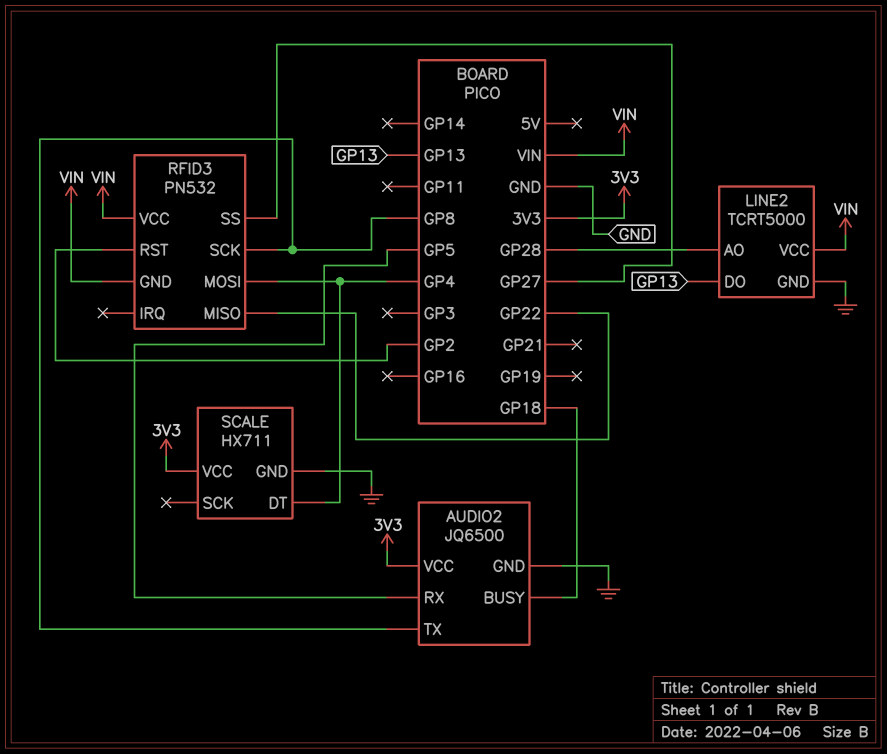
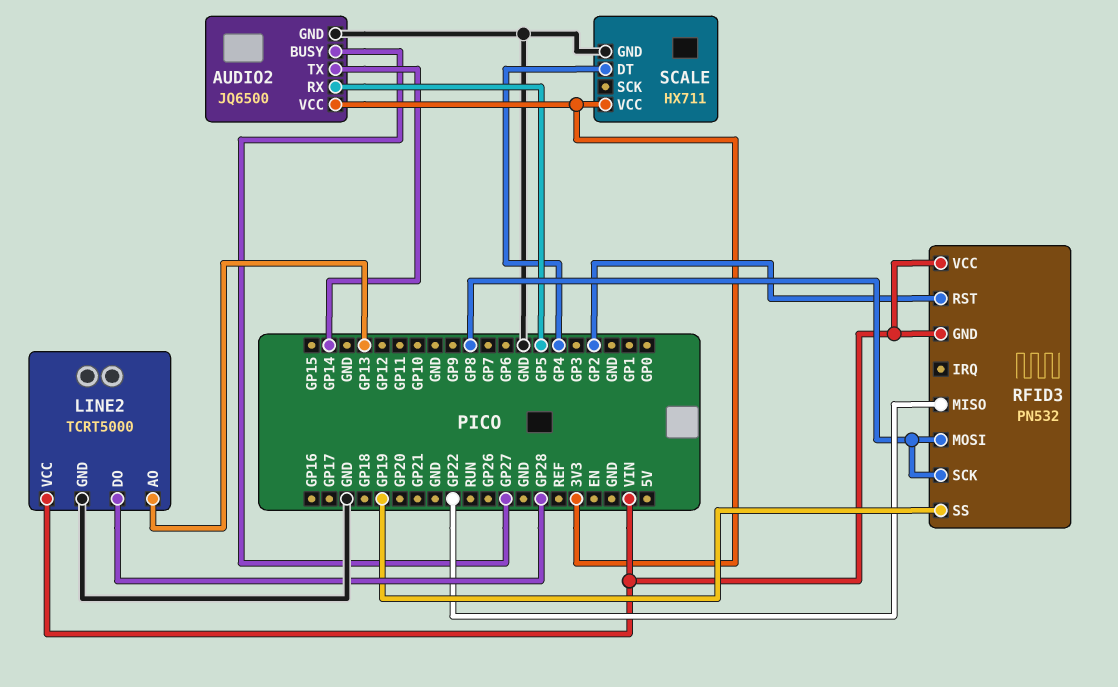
AUDIO2 pin BUSY: GP18 -> GP27
AUDIO2 pin TX: GP8 -> GP14
LINE2 pin AO: GP28 -> GP13
LINE2 pin DO: GP13 -> GP28
RFID3 pin MOSI: GP4 -> GP8
RFID3 pin SS: GP27 -> GP19

